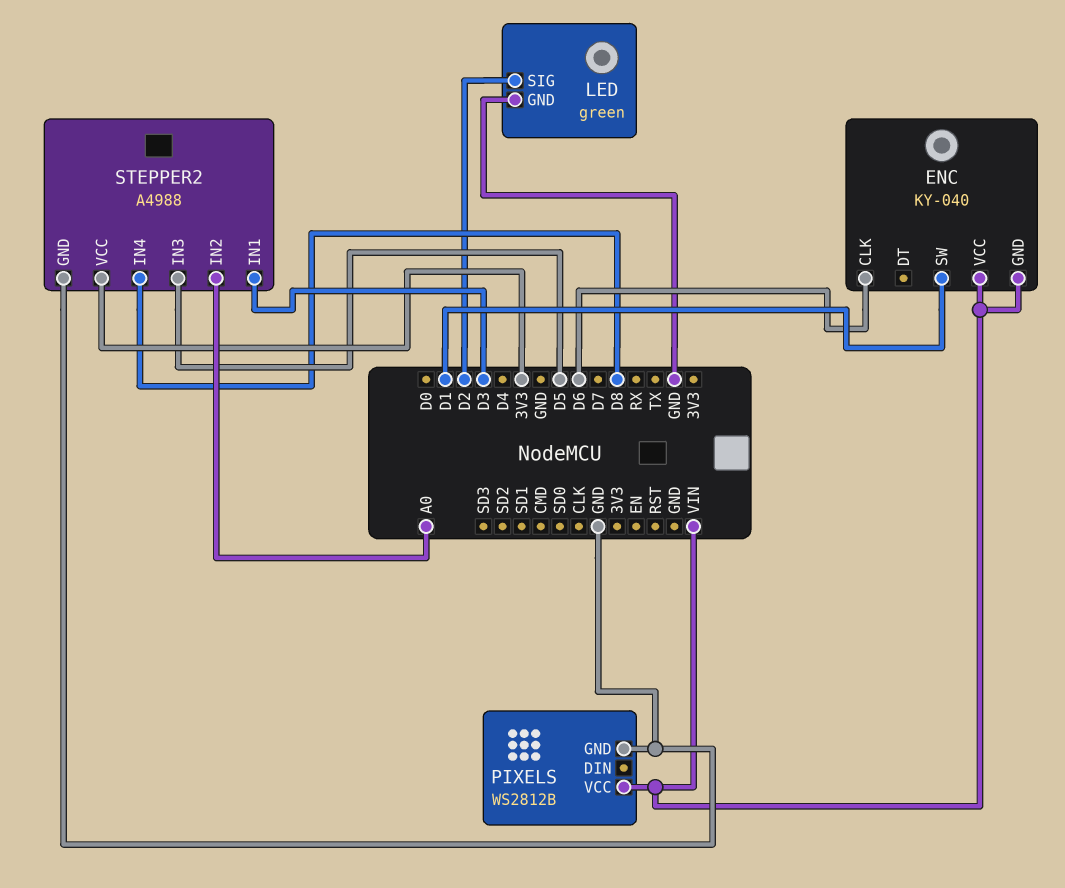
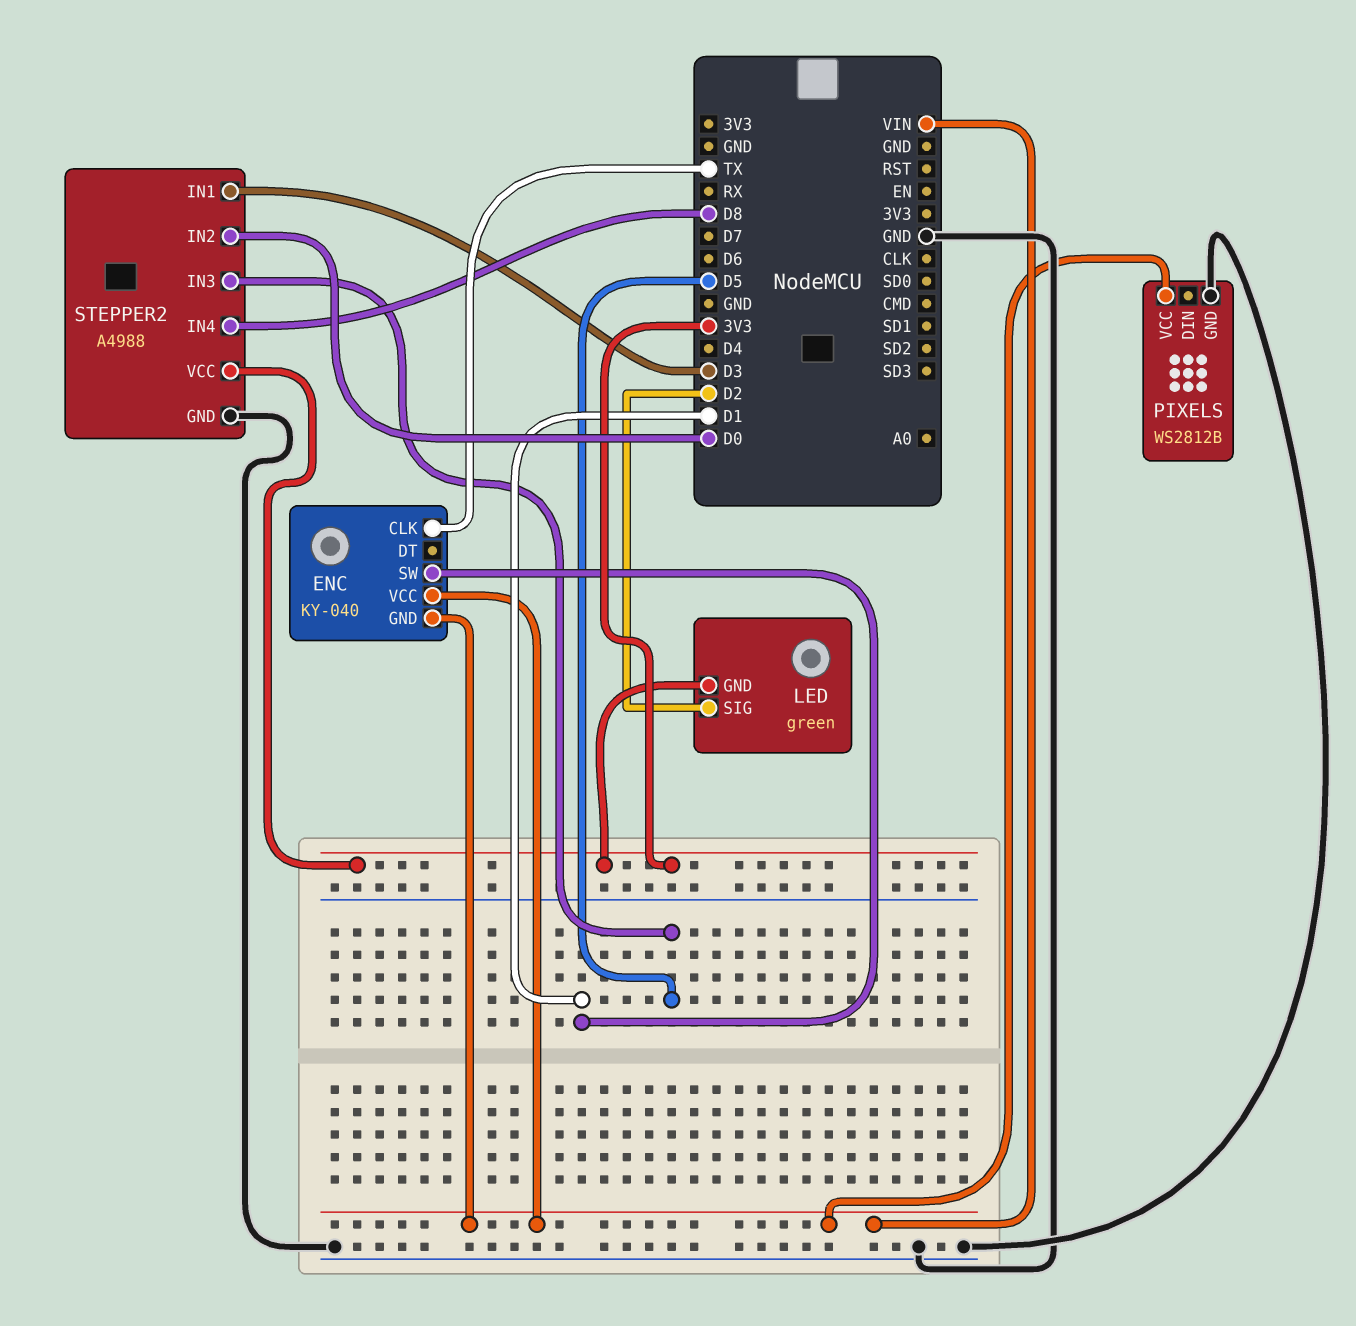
ENC pin CLK: D6 -> TX
LED pin GND: GND -> 3V3
STEPPER2 pin IN2: A0 -> D0

